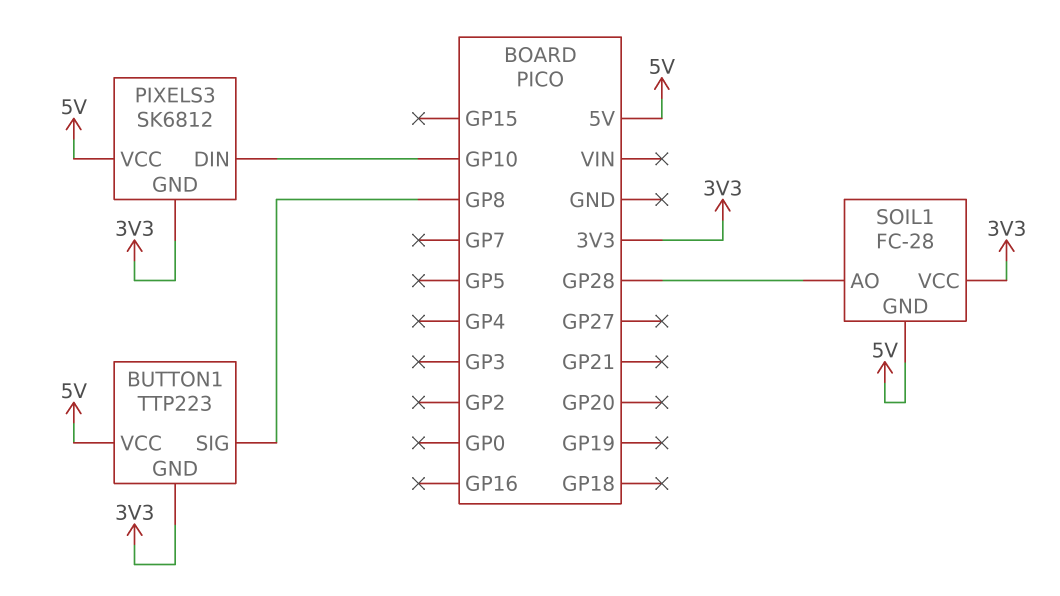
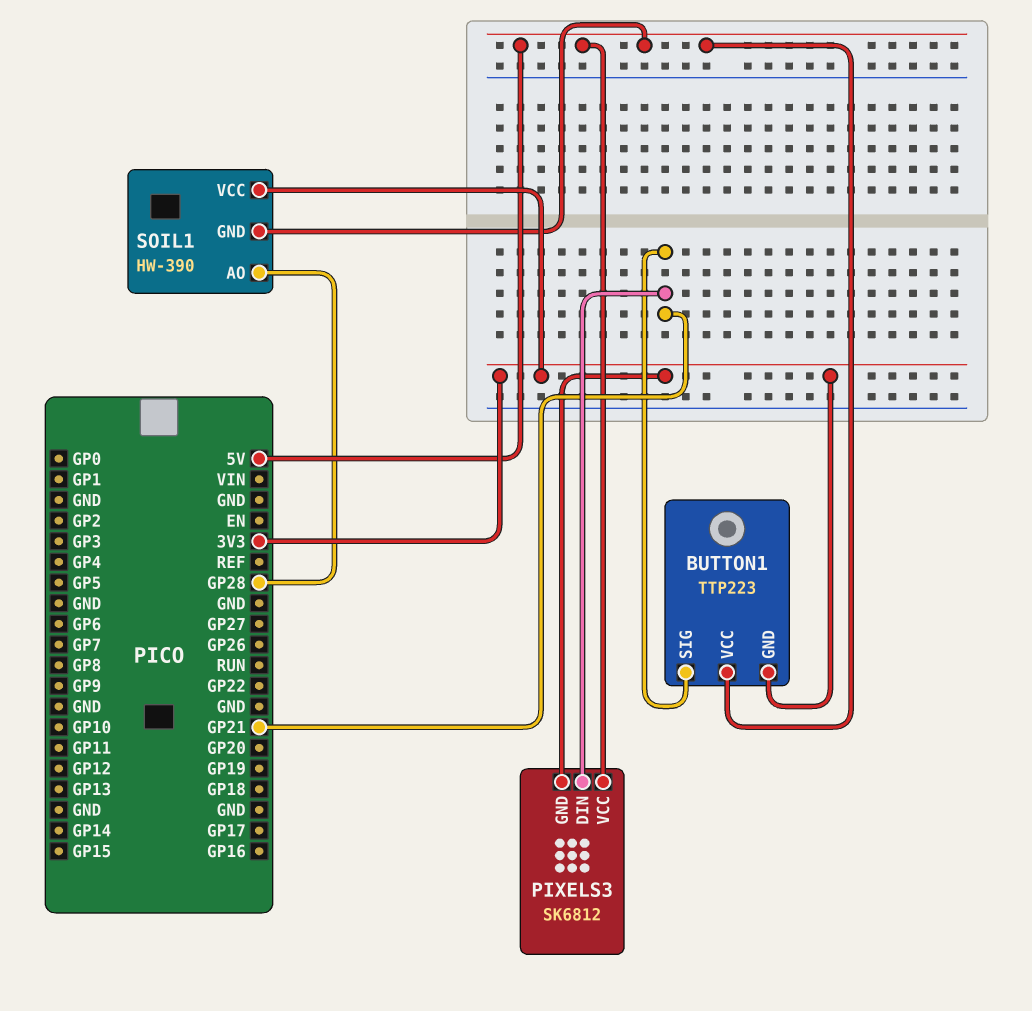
BUTTON1 pin SIG: GP8 -> GP21
PIXELS3 pin DIN: GP10 -> GP21
SOIL1: FC-28 -> HW-390

